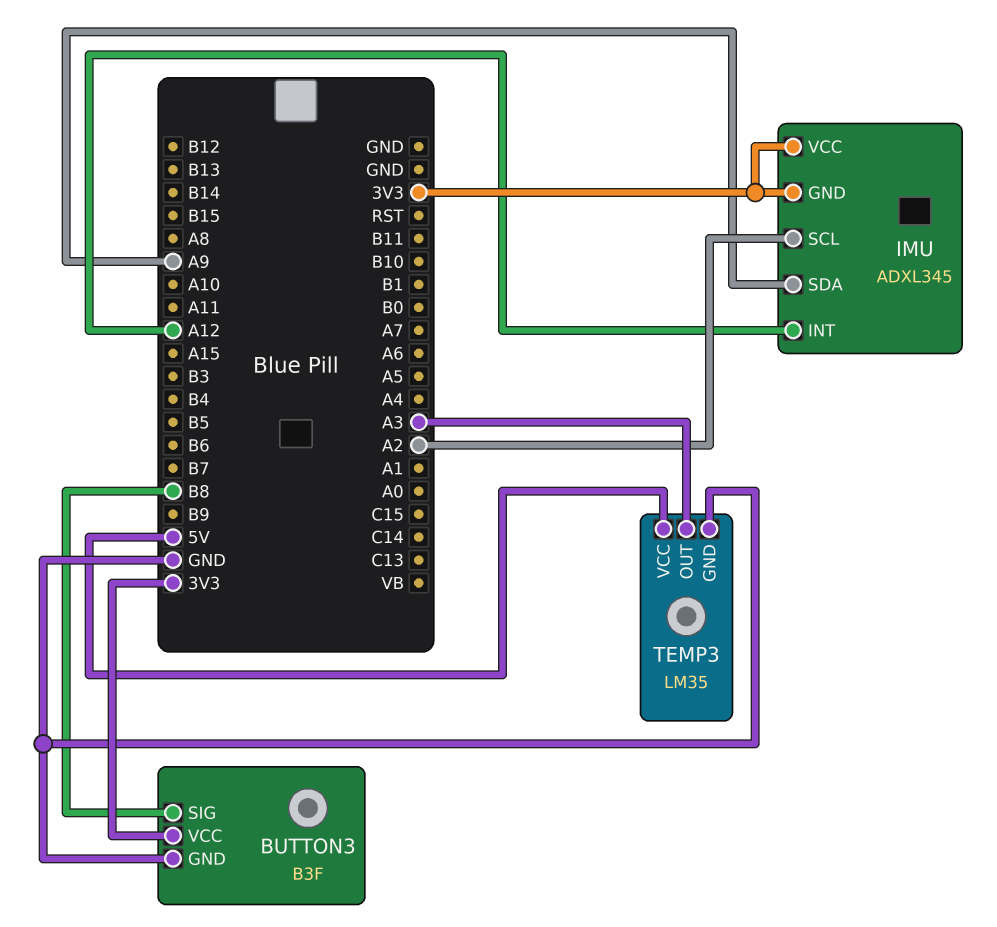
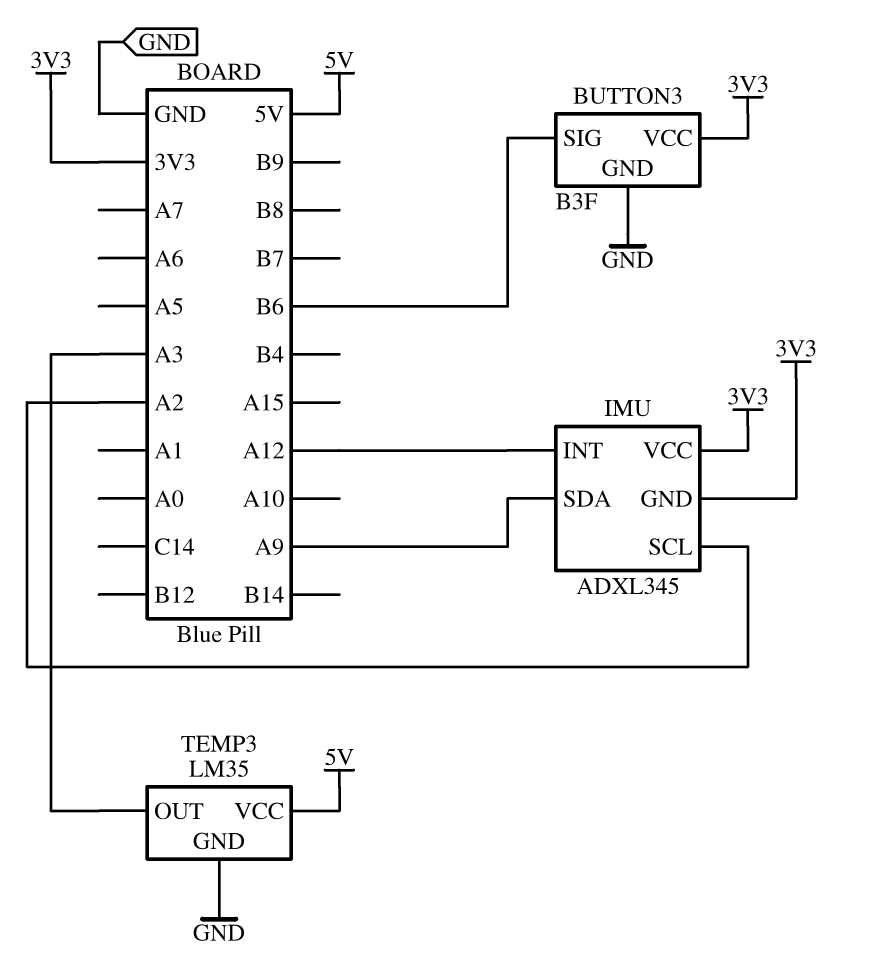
BUTTON3 pin SIG: B8 -> B6

